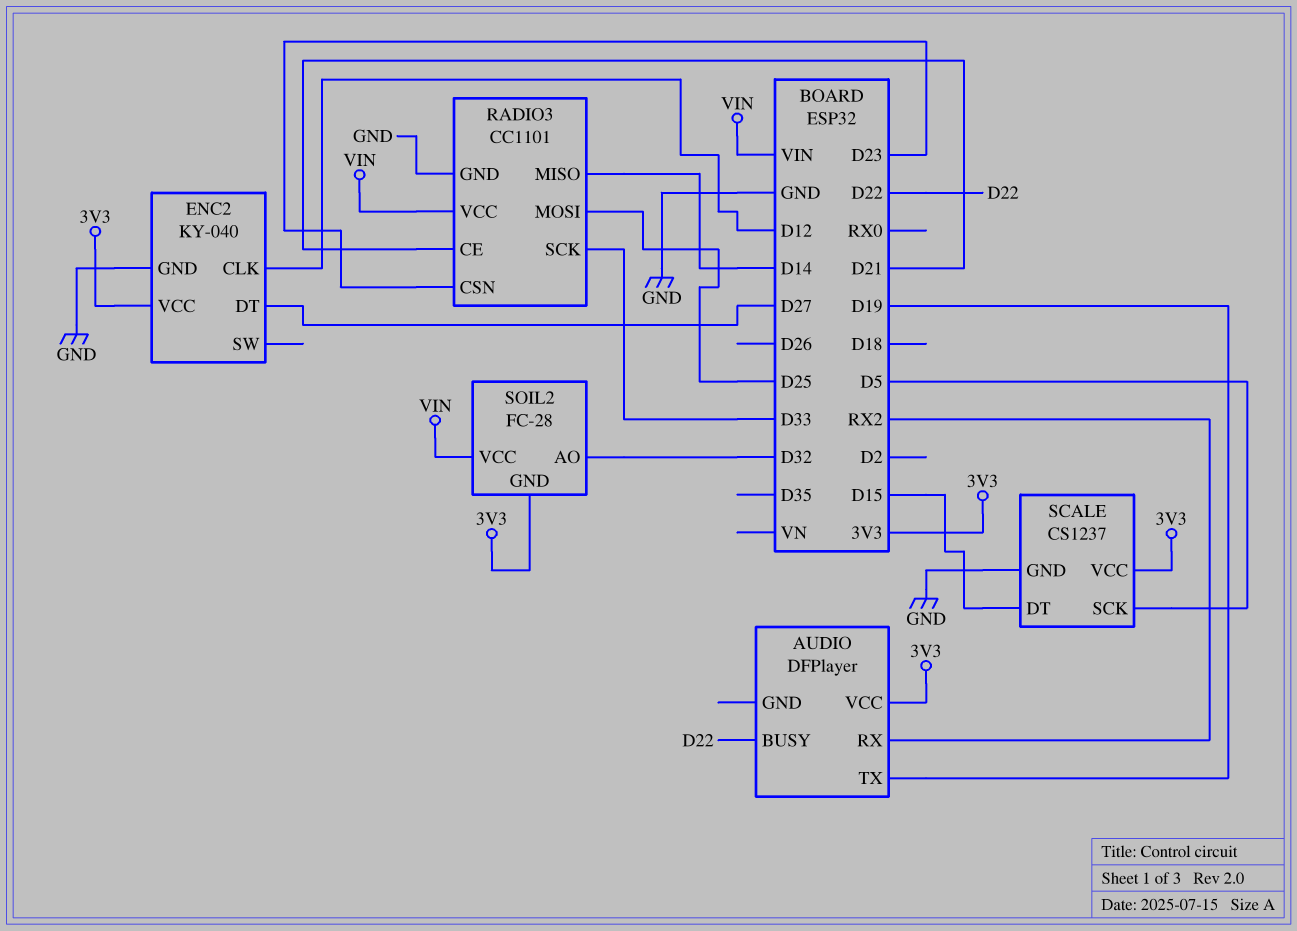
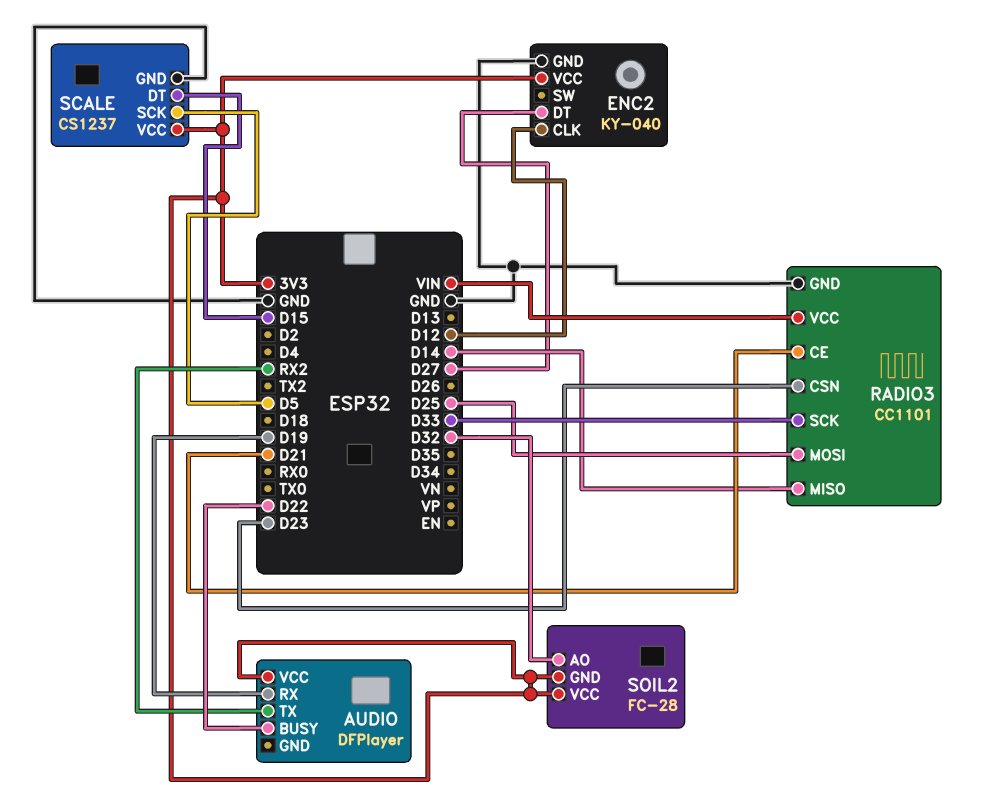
AUDIO pin RX: RX2 -> D19
AUDIO pin TX: D19 -> RX2
SOIL2 pin VCC: VIN -> 3V3

